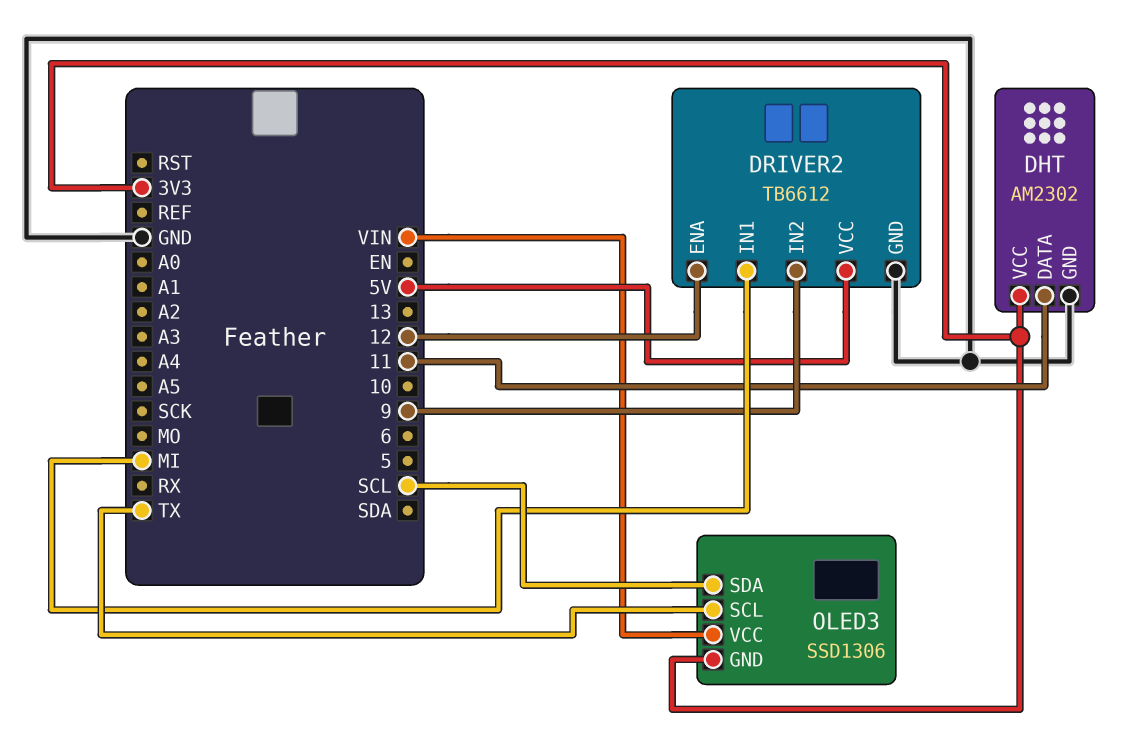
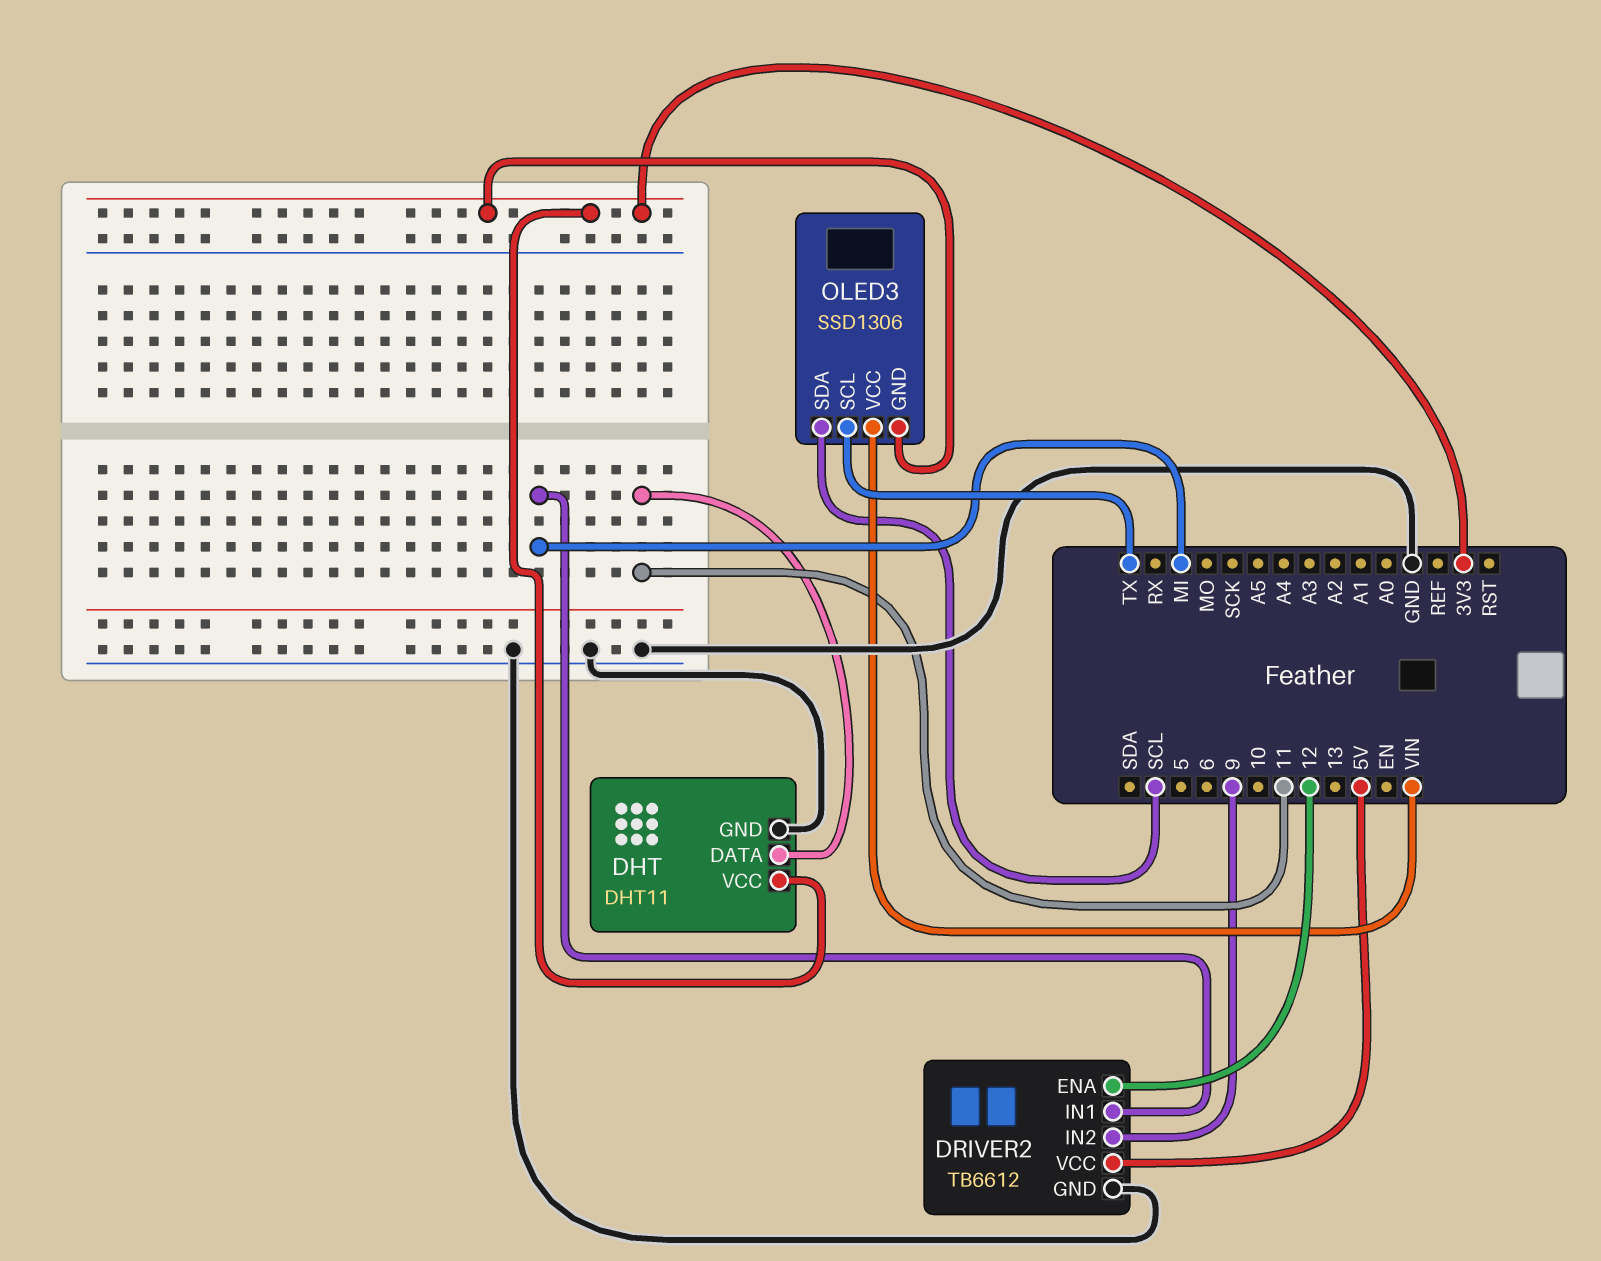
DHT: AM2302 -> DHT11

